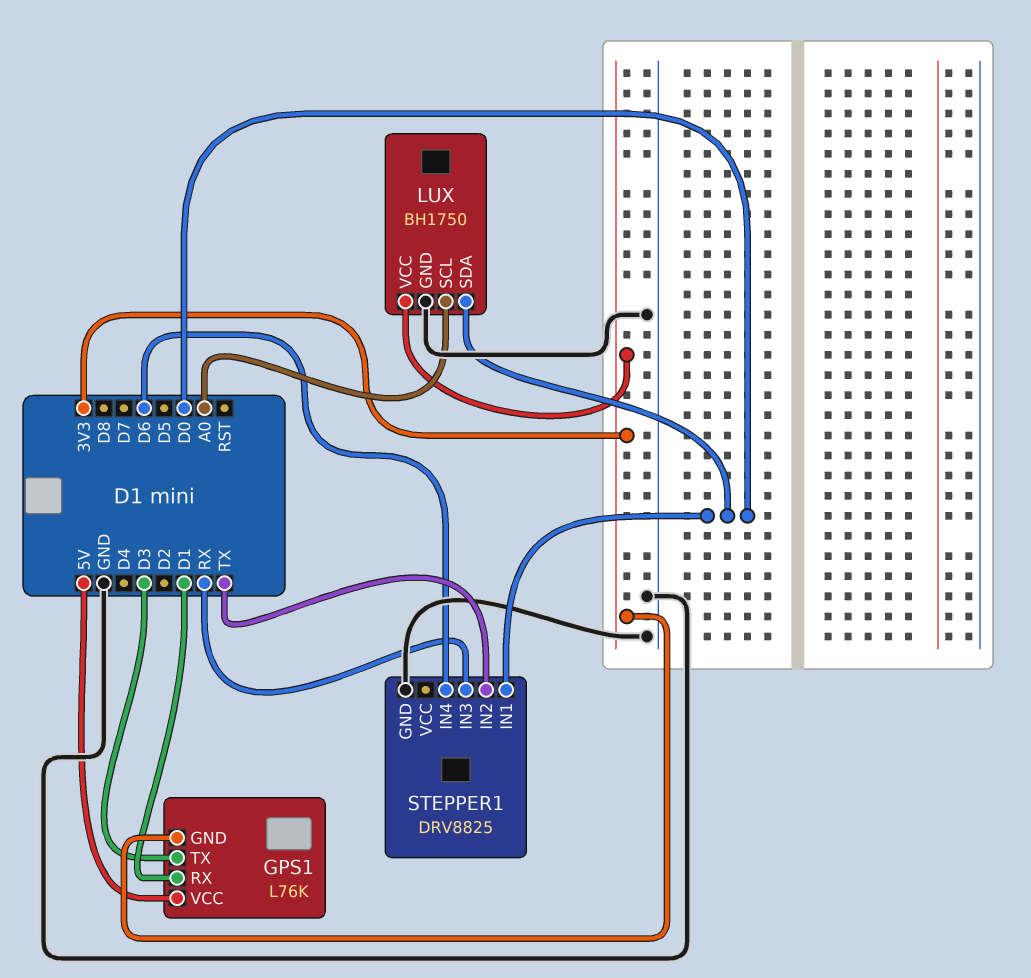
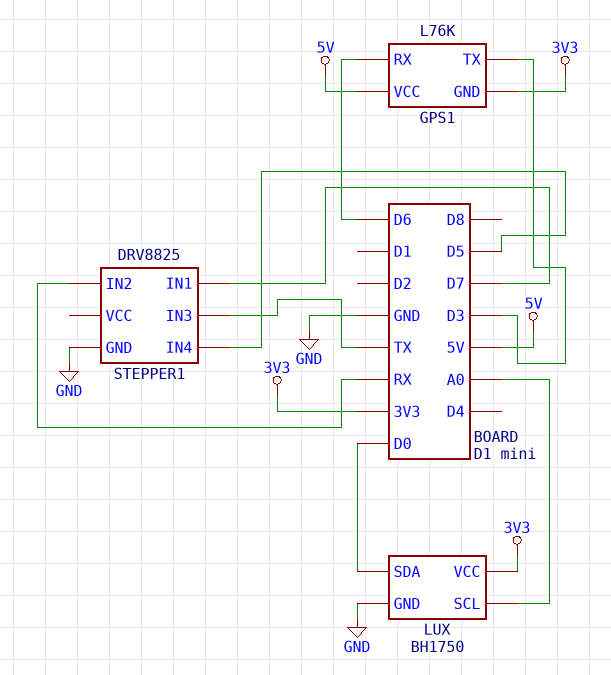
GPS1 pin RX: D1 -> D6
STEPPER1 pin IN1: D0 -> D7
STEPPER1 pin IN2: TX -> RX
STEPPER1 pin IN3: RX -> TX
STEPPER1 pin IN4: D6 -> D5

